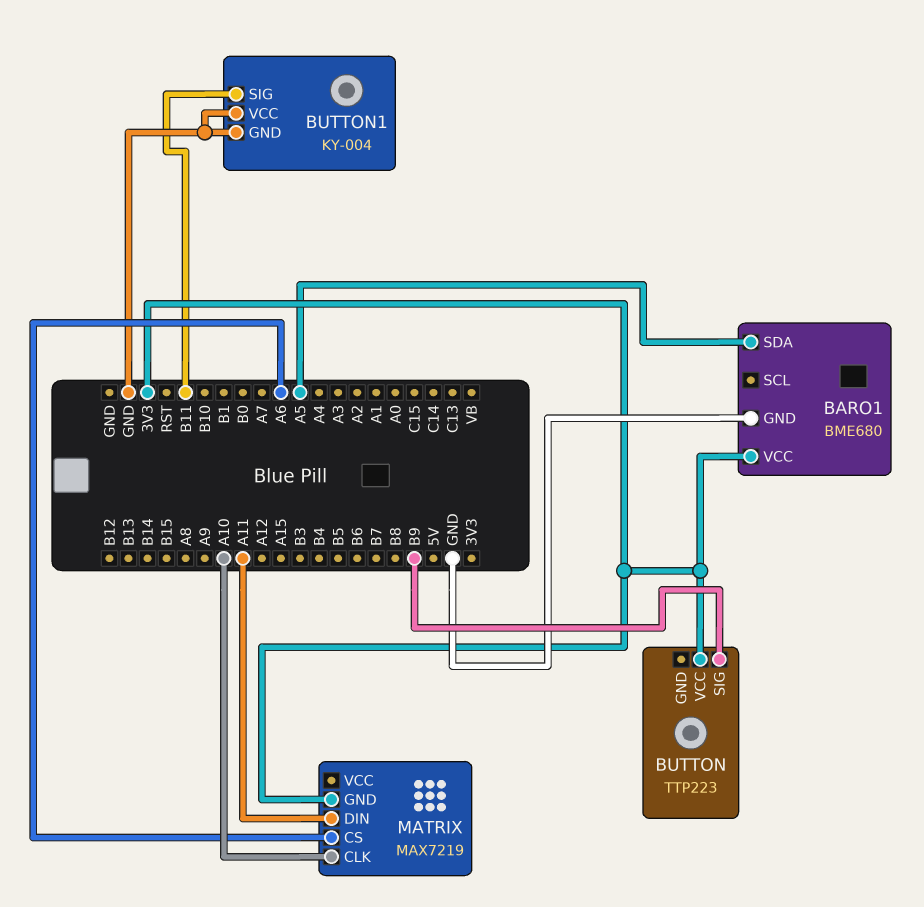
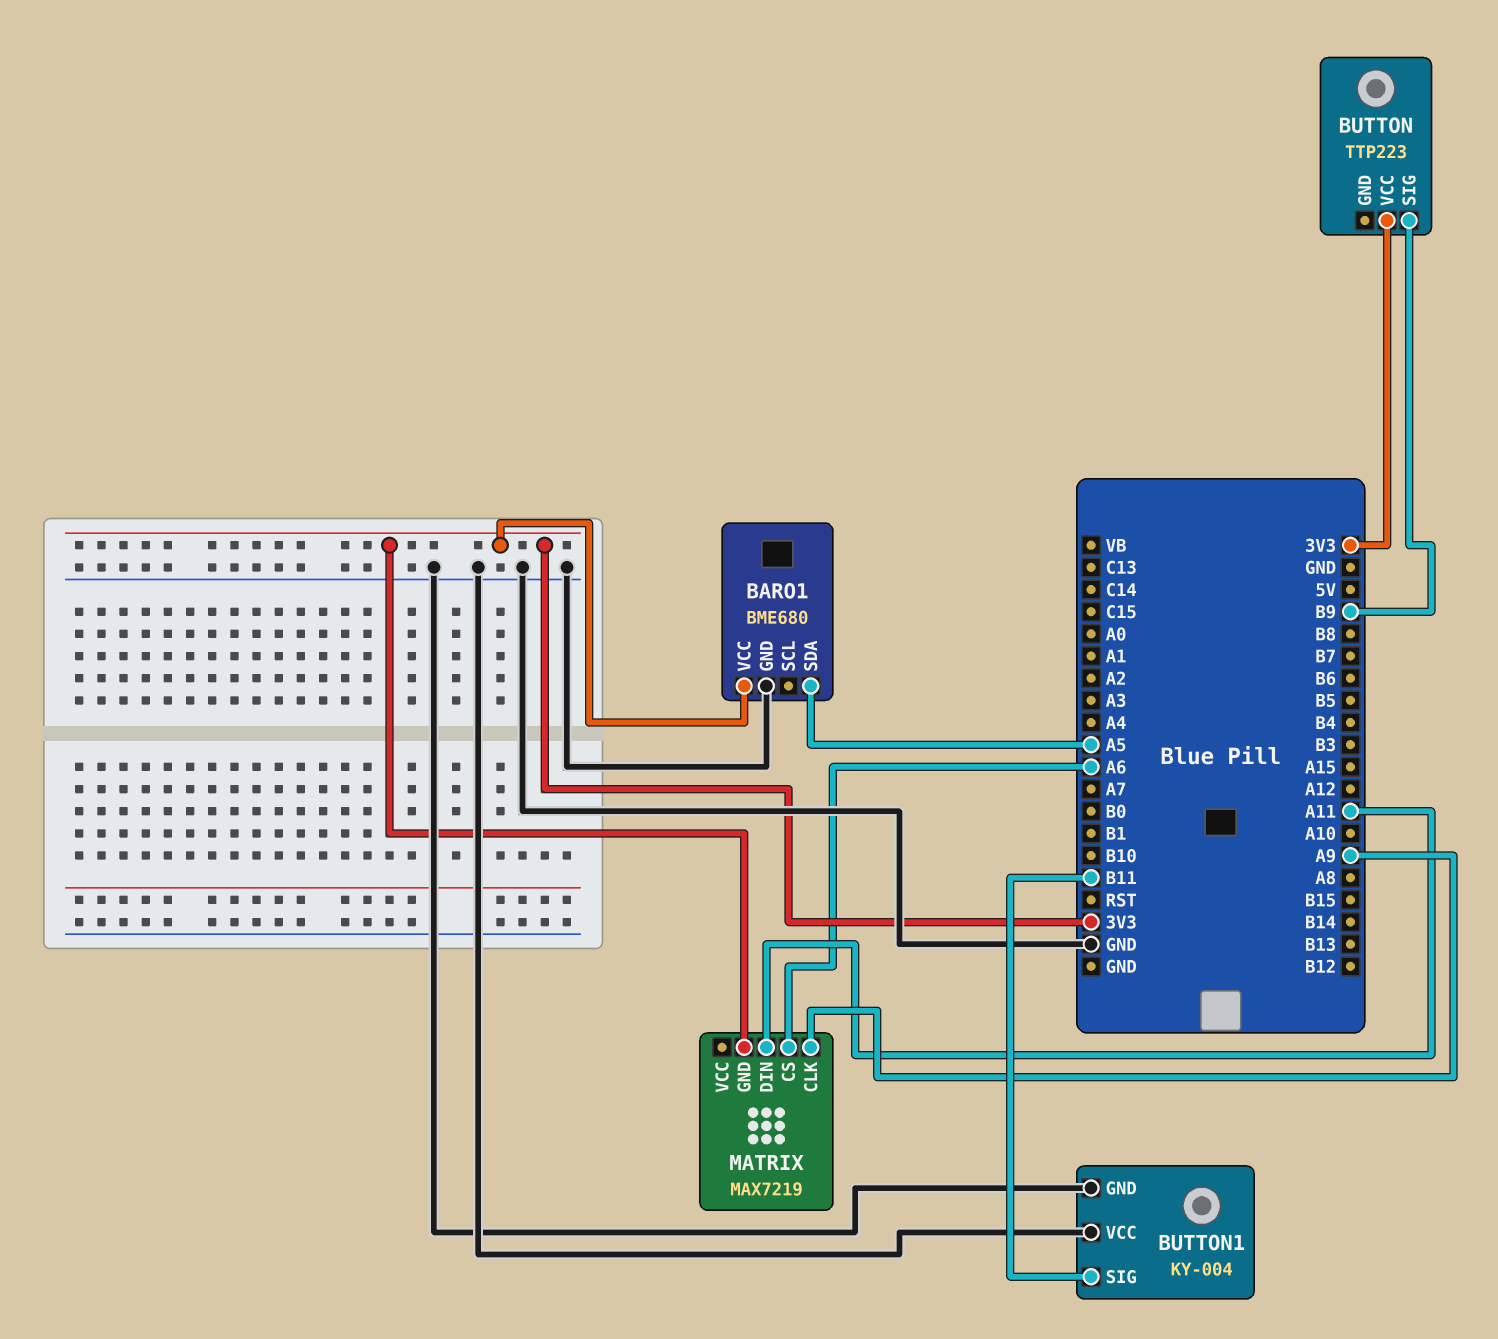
MATRIX pin CLK: A10 -> A9

